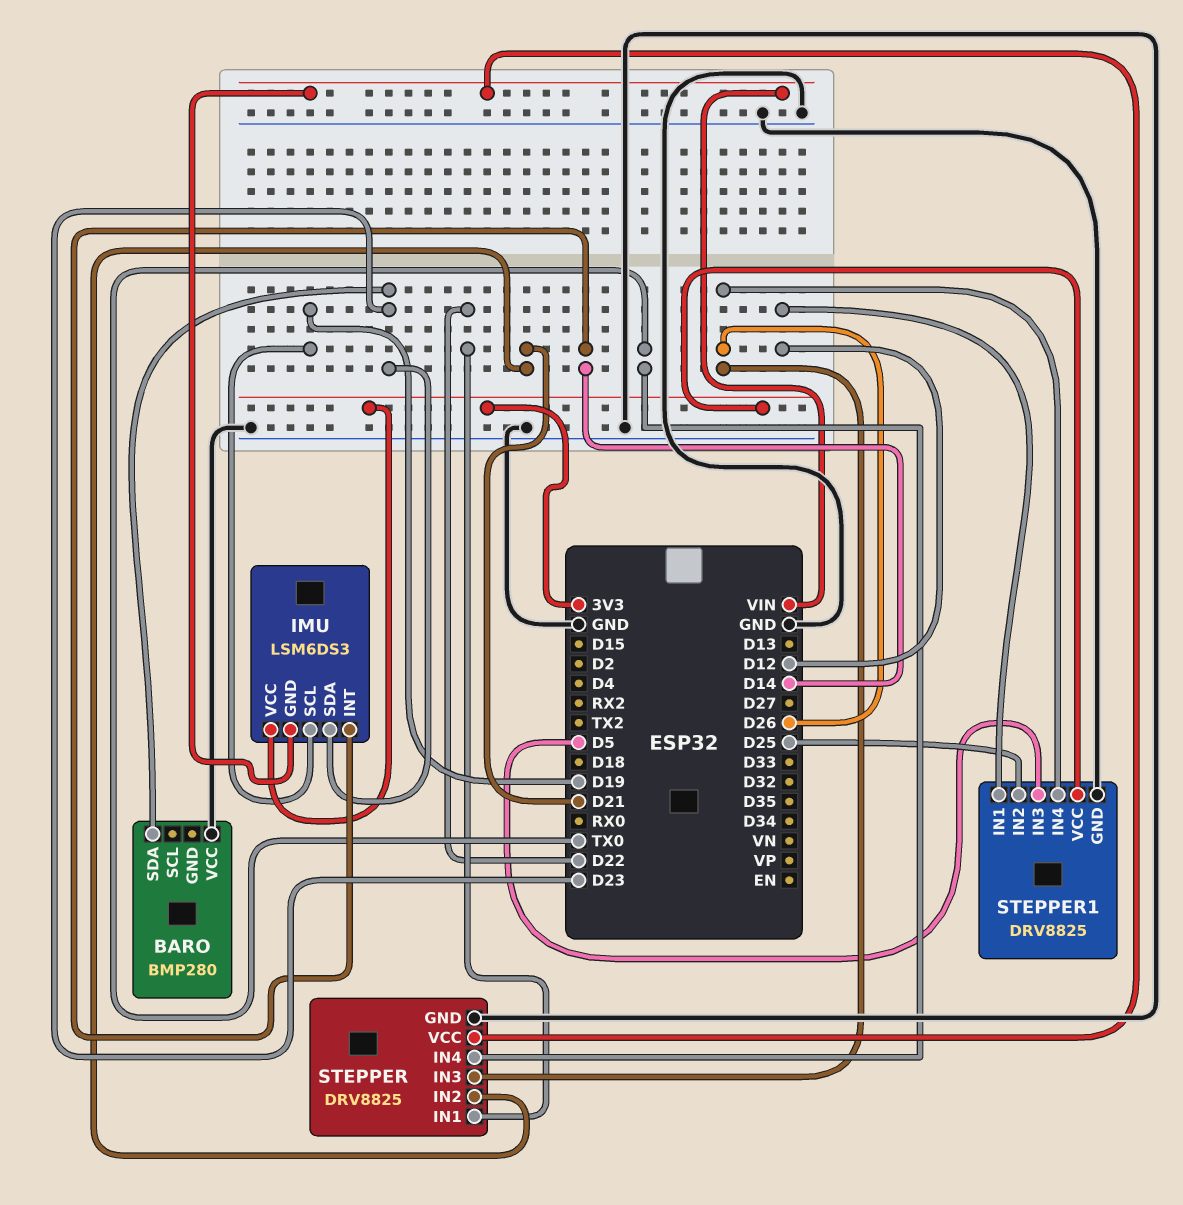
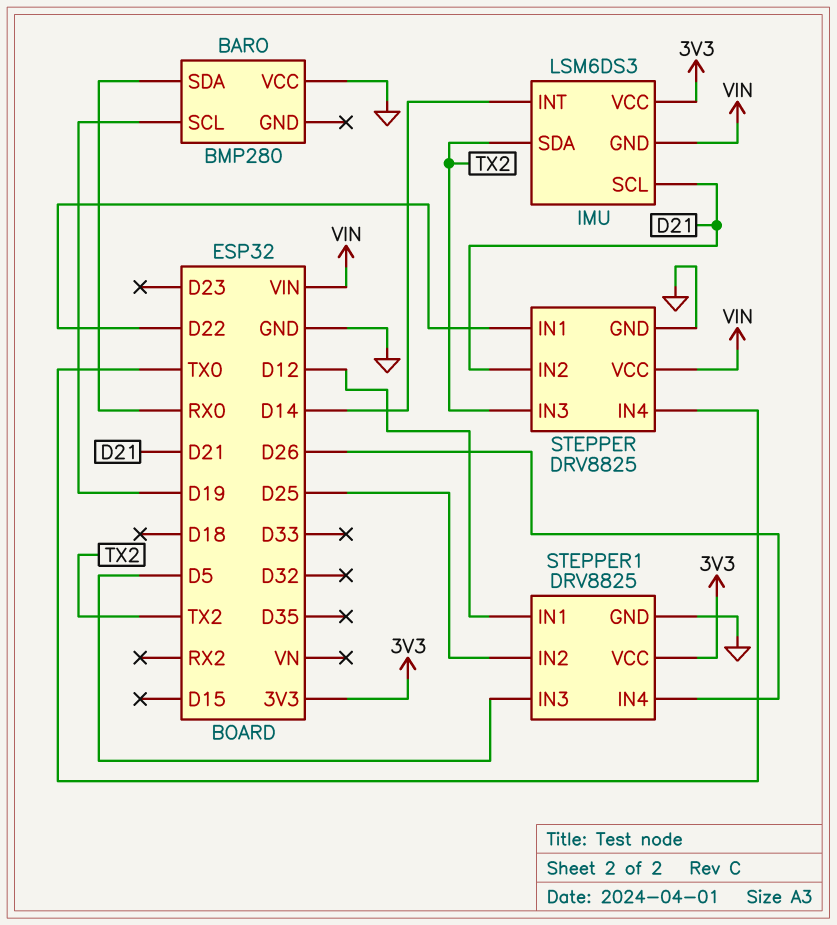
BARO pin SCL: none -> D19
BARO pin SDA: D23 -> RX0
IMU pin SCL: D19 -> D21
IMU pin SDA: D23 -> TX2
STEPPER pin IN3: D26 -> TX2

